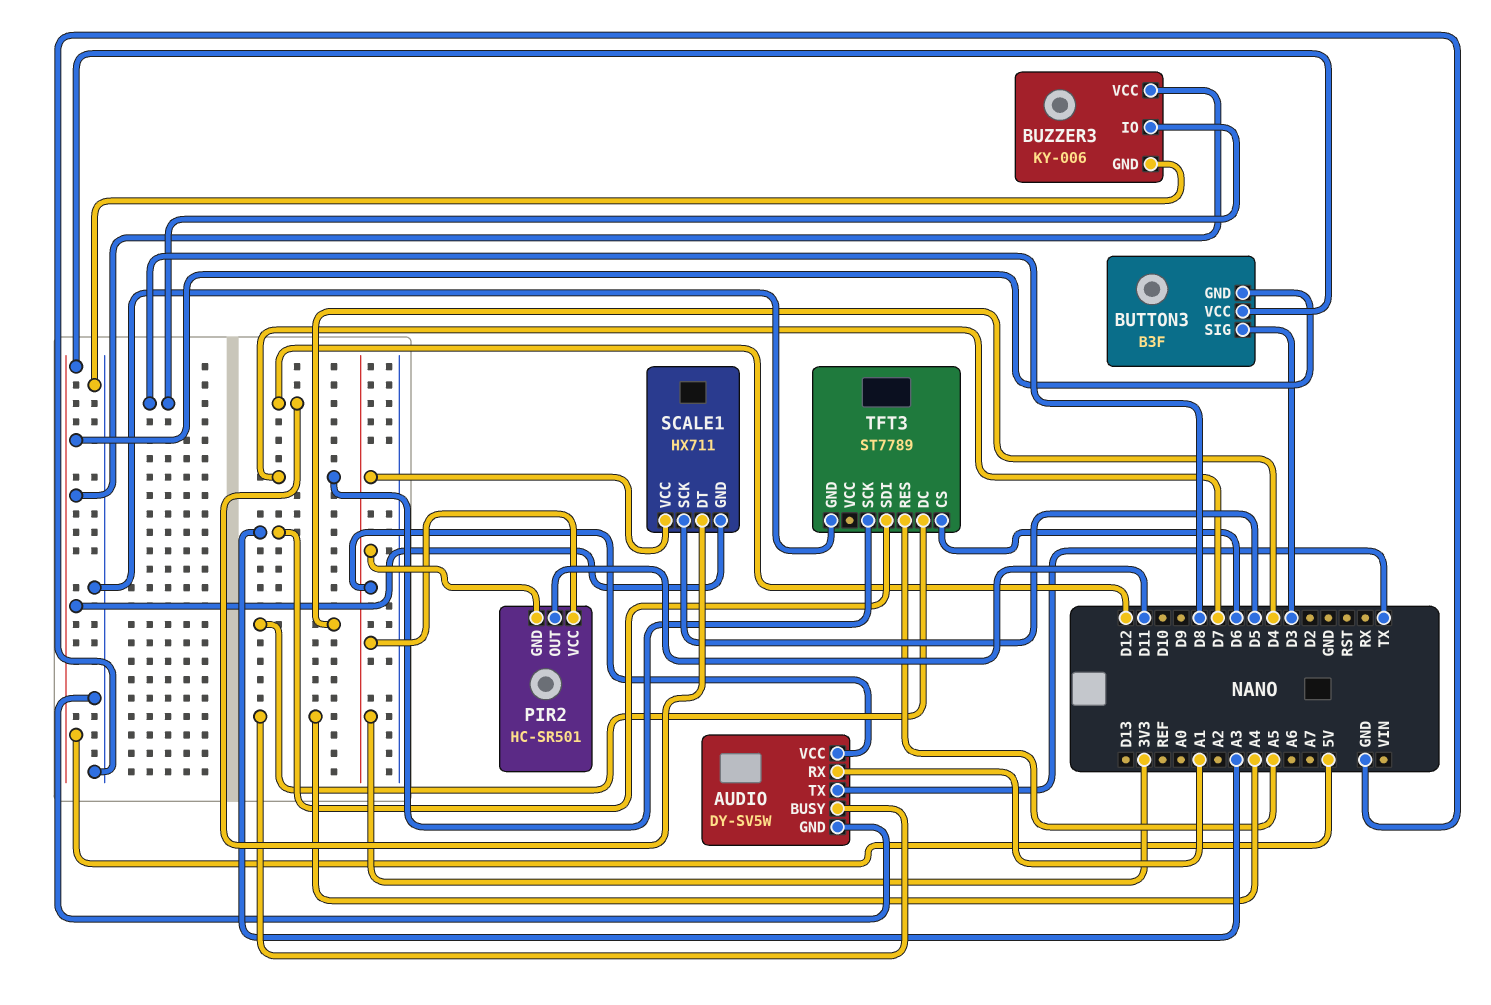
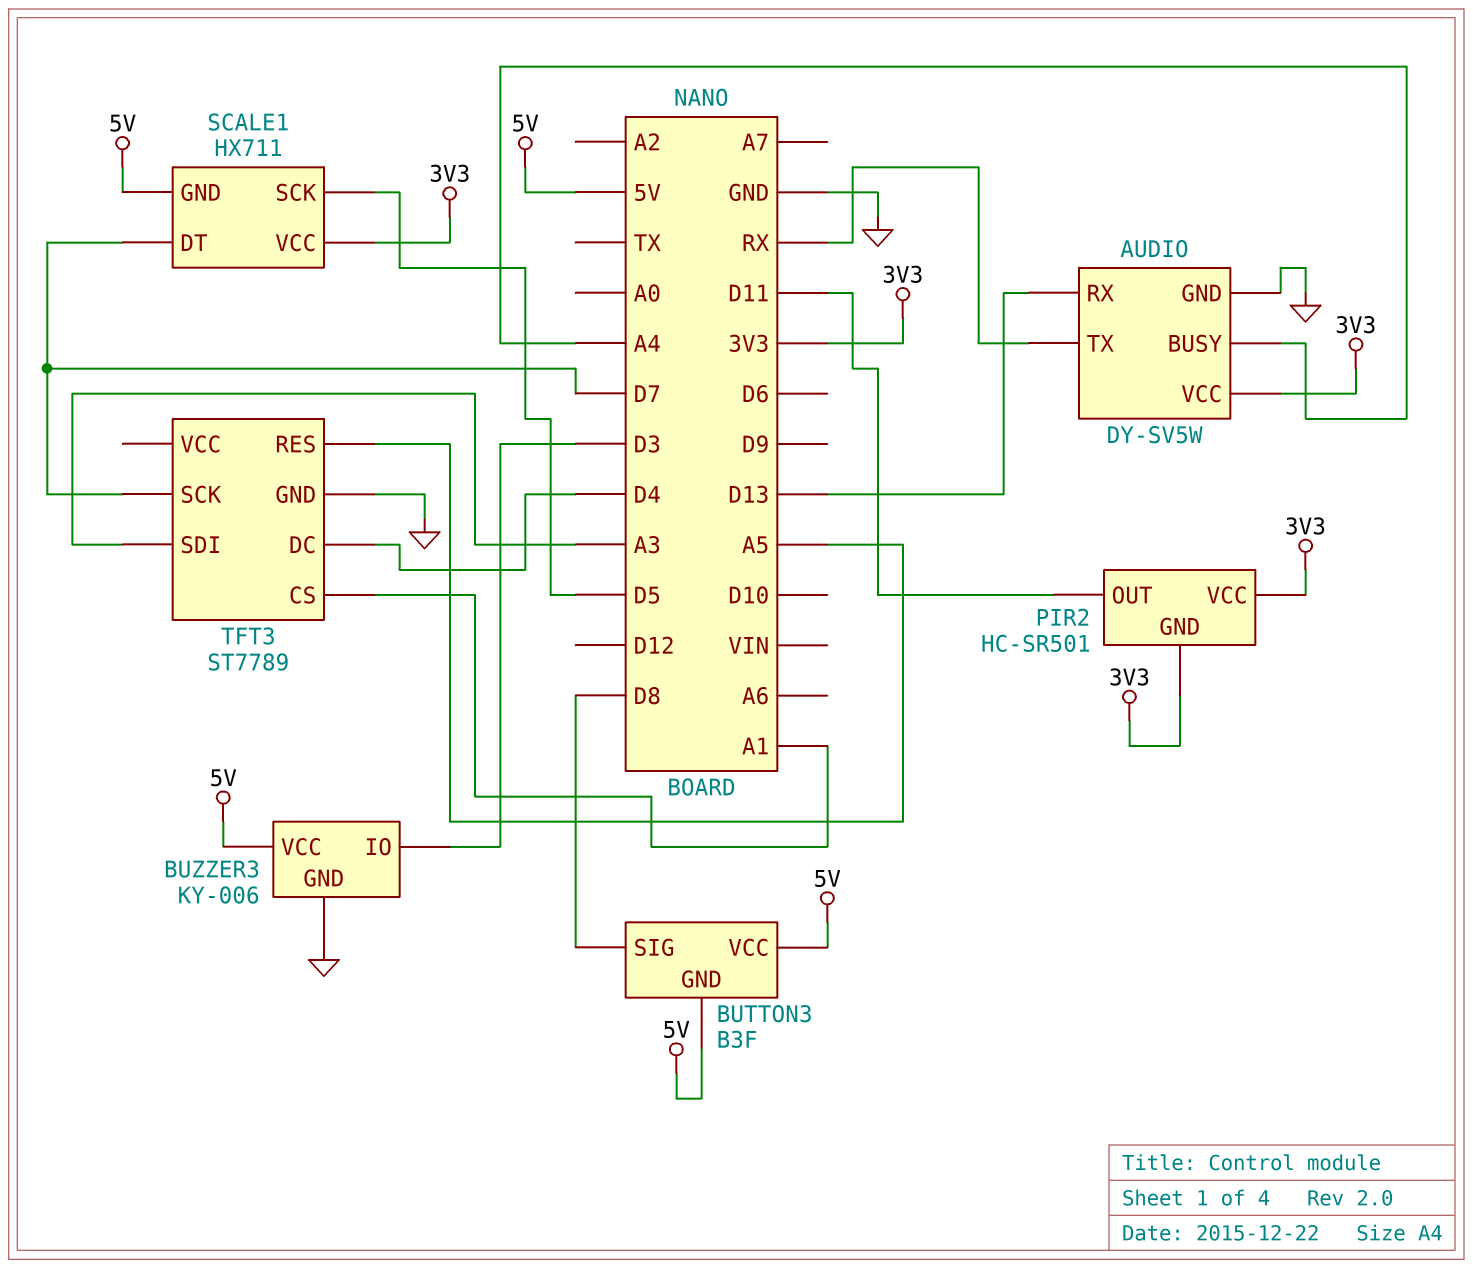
AUDIO pin RX: A1 -> D13
AUDIO pin TX: TX -> RX
BUTTON3 pin SIG: D3 -> D8
BUZZER3 pin IO: D8 -> D3
SCALE1 pin DT: D12 -> D7
TFT3 pin CS: D6 -> A1

